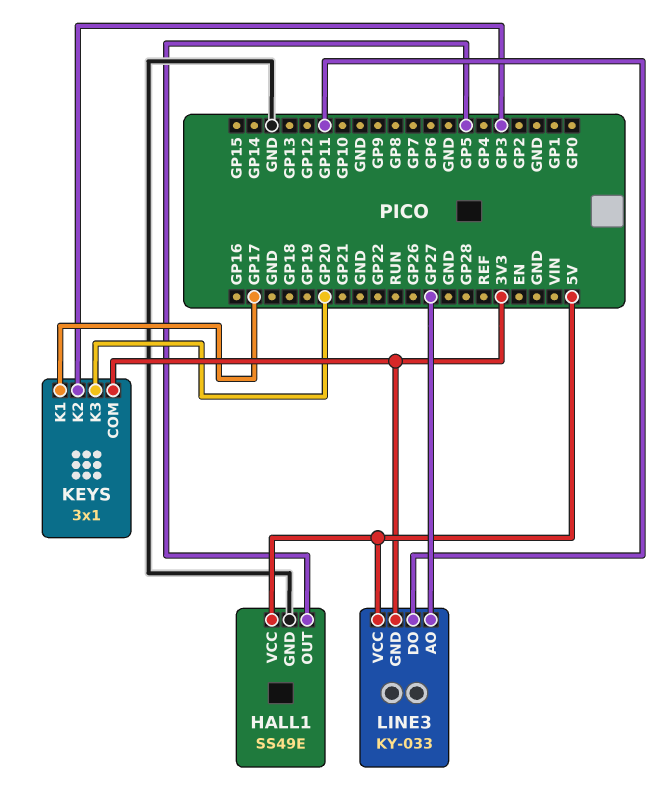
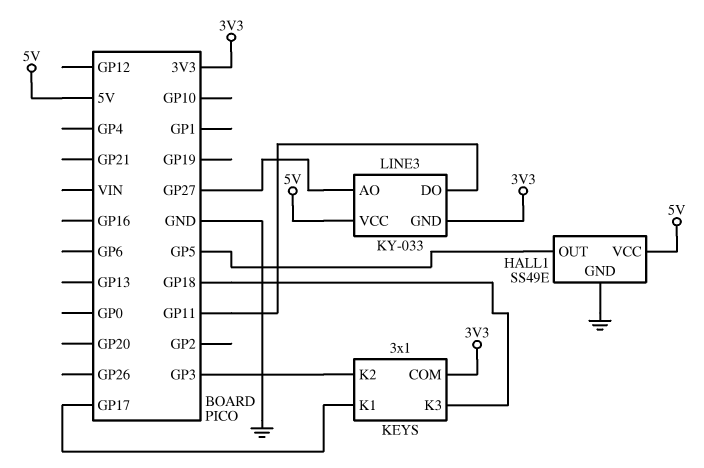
KEYS pin K3: GP20 -> GP18

